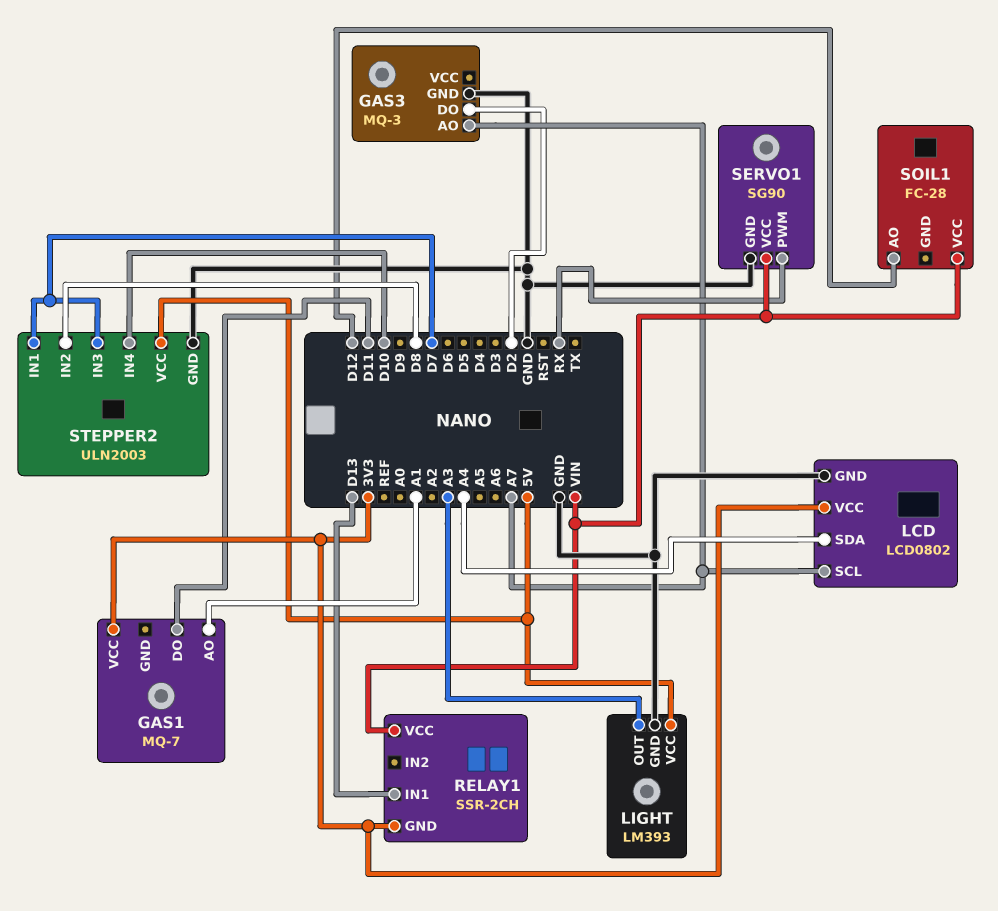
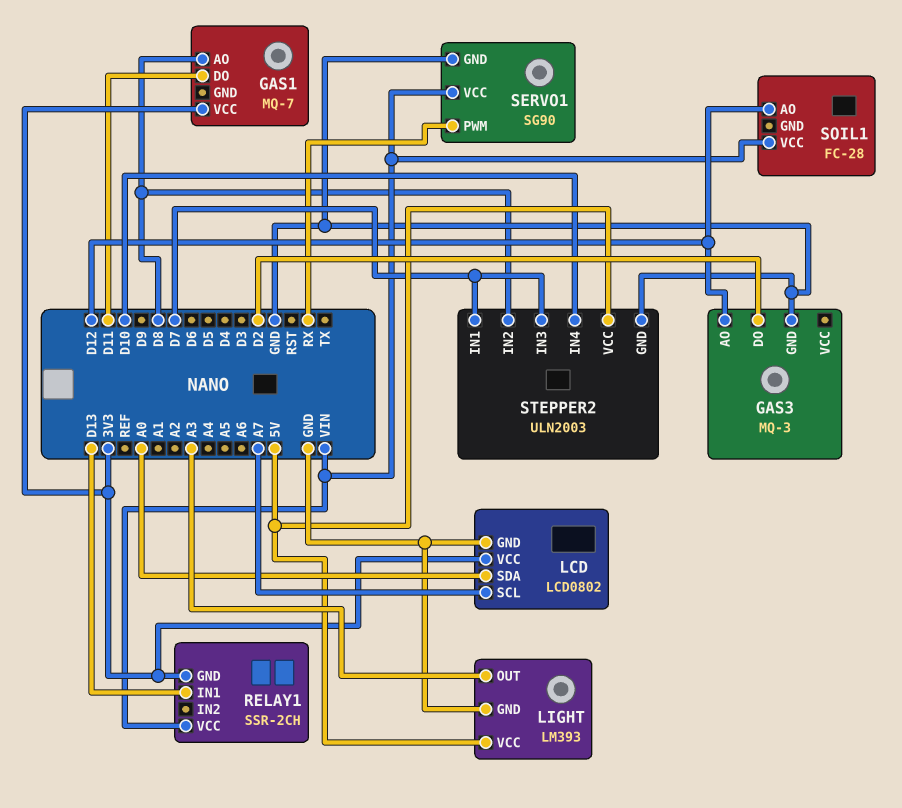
GAS1 pin AO: A1 -> D8
GAS3 pin AO: A7 -> D12
LCD pin SDA: A4 -> A0

